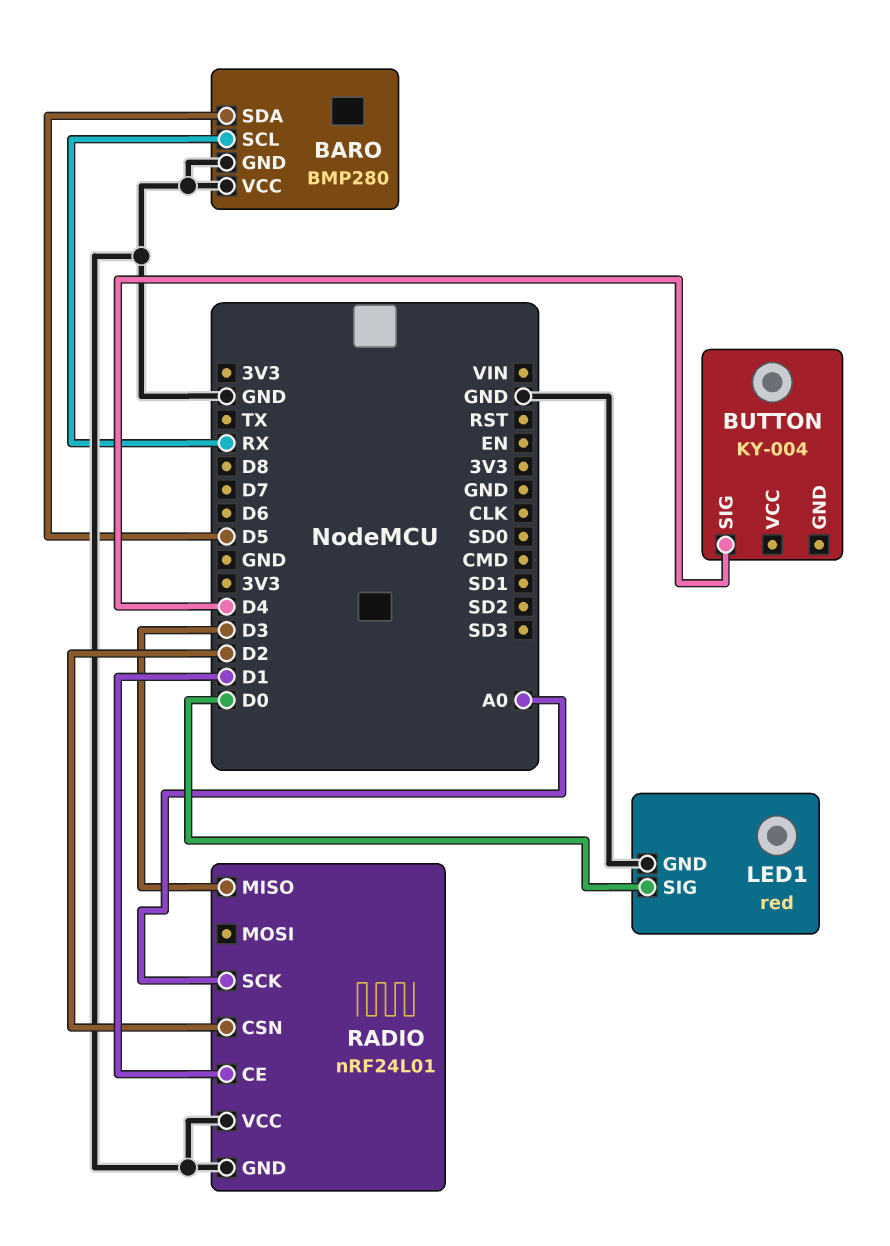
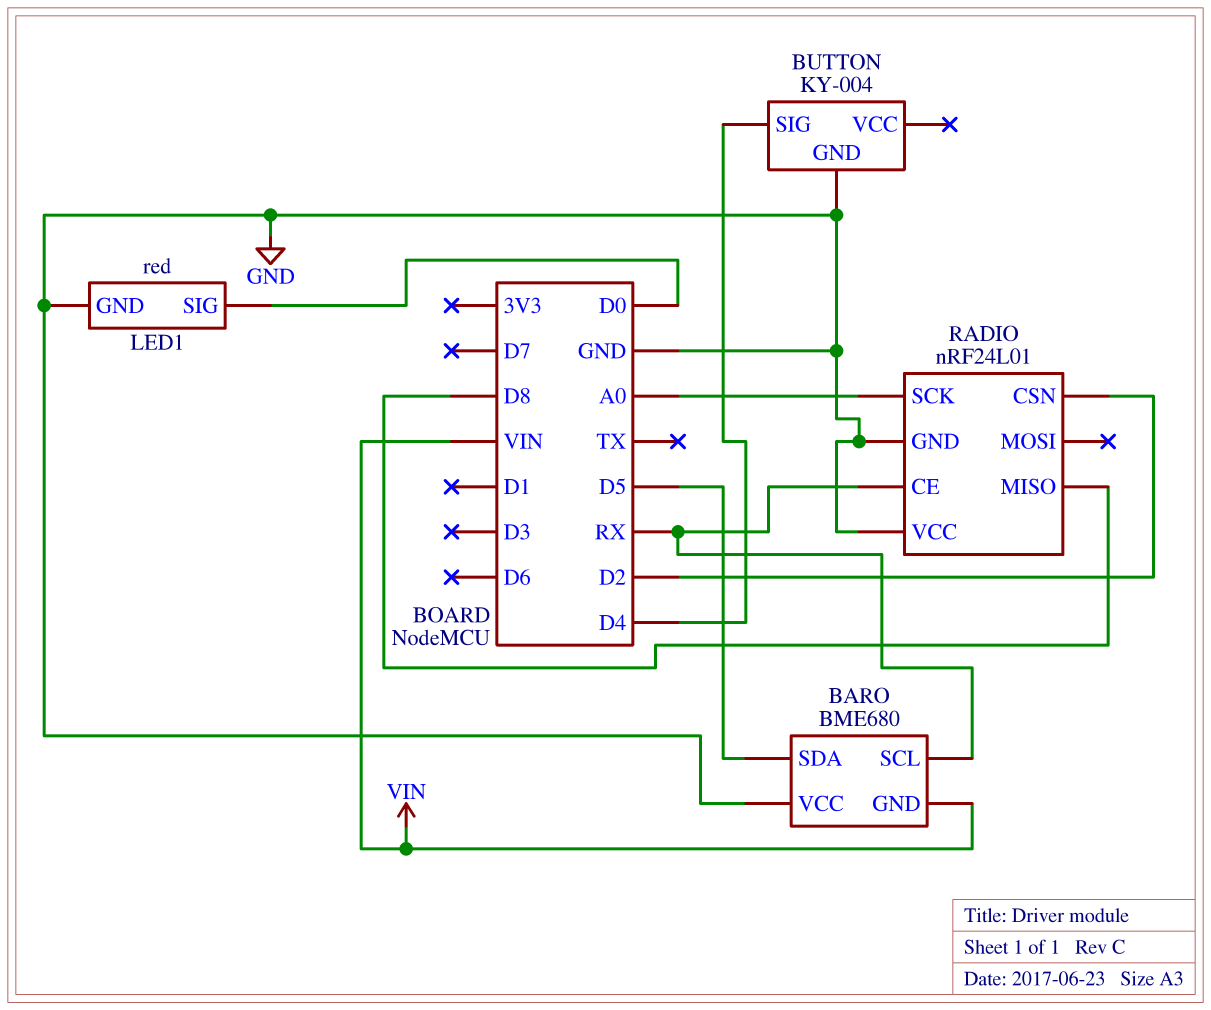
BARO: BMP280 -> BME680
BARO pin GND: GND -> VIN
BUTTON pin GND: none -> GND
RADIO pin CE: D1 -> RX
RADIO pin MISO: D3 -> D8

